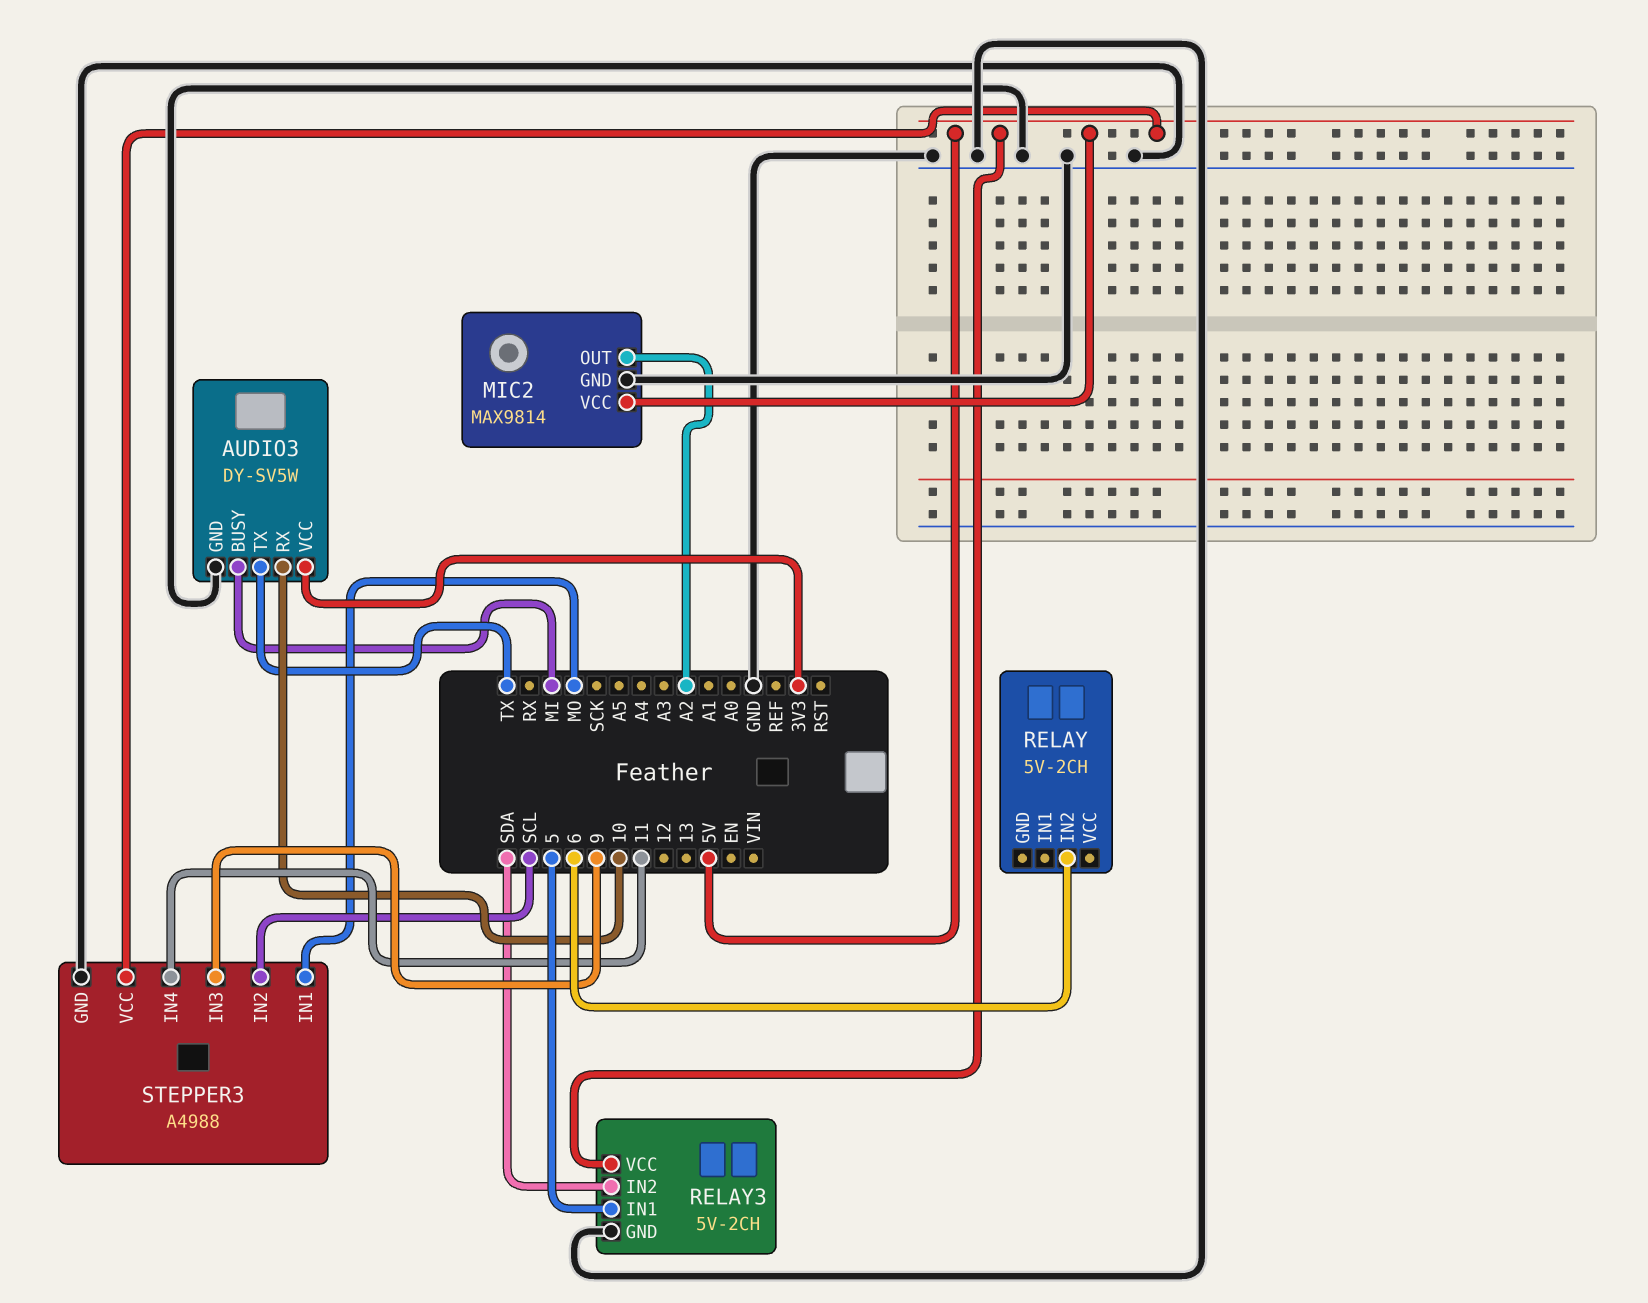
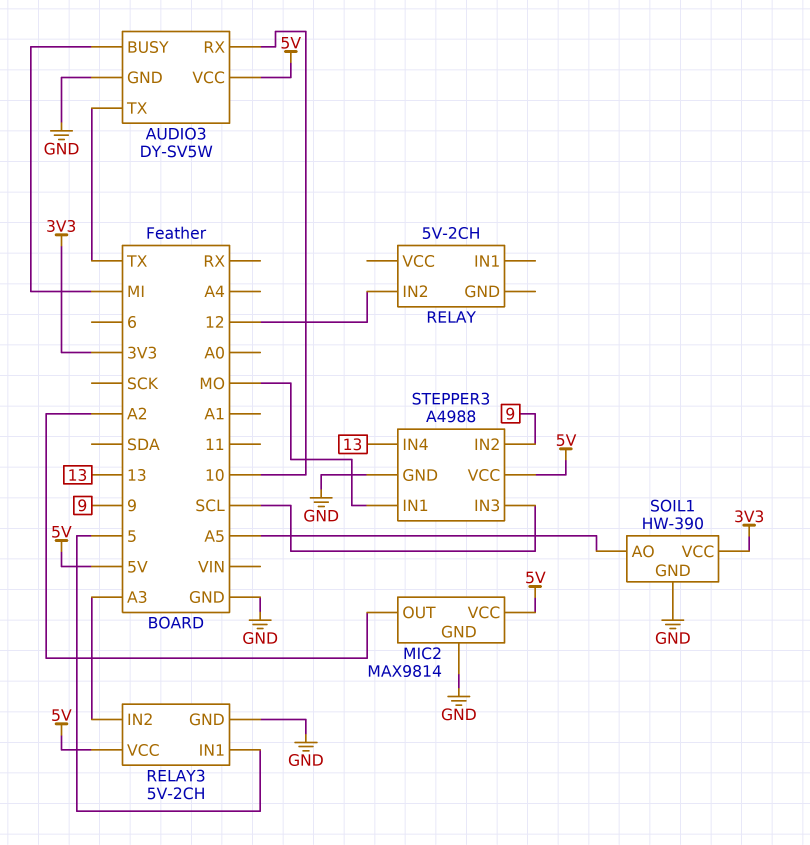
AUDIO3 pin VCC: 3V3 -> 5V
RELAY pin IN2: 6 -> 12
RELAY3 pin IN2: SDA -> A3
SOIL1: none -> HW-390
SOIL1 pin AO: none -> A5
SOIL1 pin GND: none -> GND
SOIL1 pin VCC: none -> 3V3
STEPPER3 pin IN2: SCL -> 9
STEPPER3 pin IN3: 9 -> SCL
STEPPER3 pin IN4: 11 -> 13

